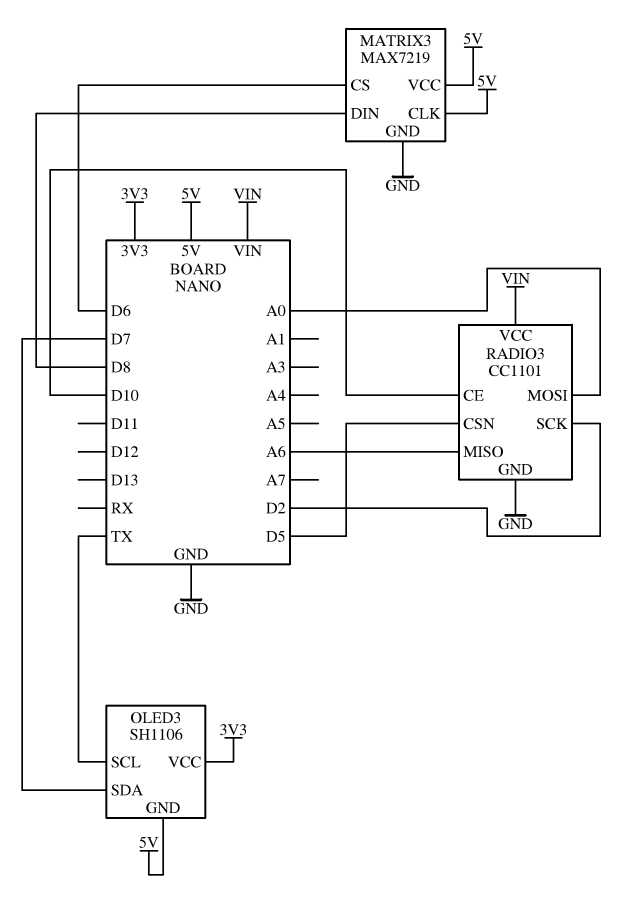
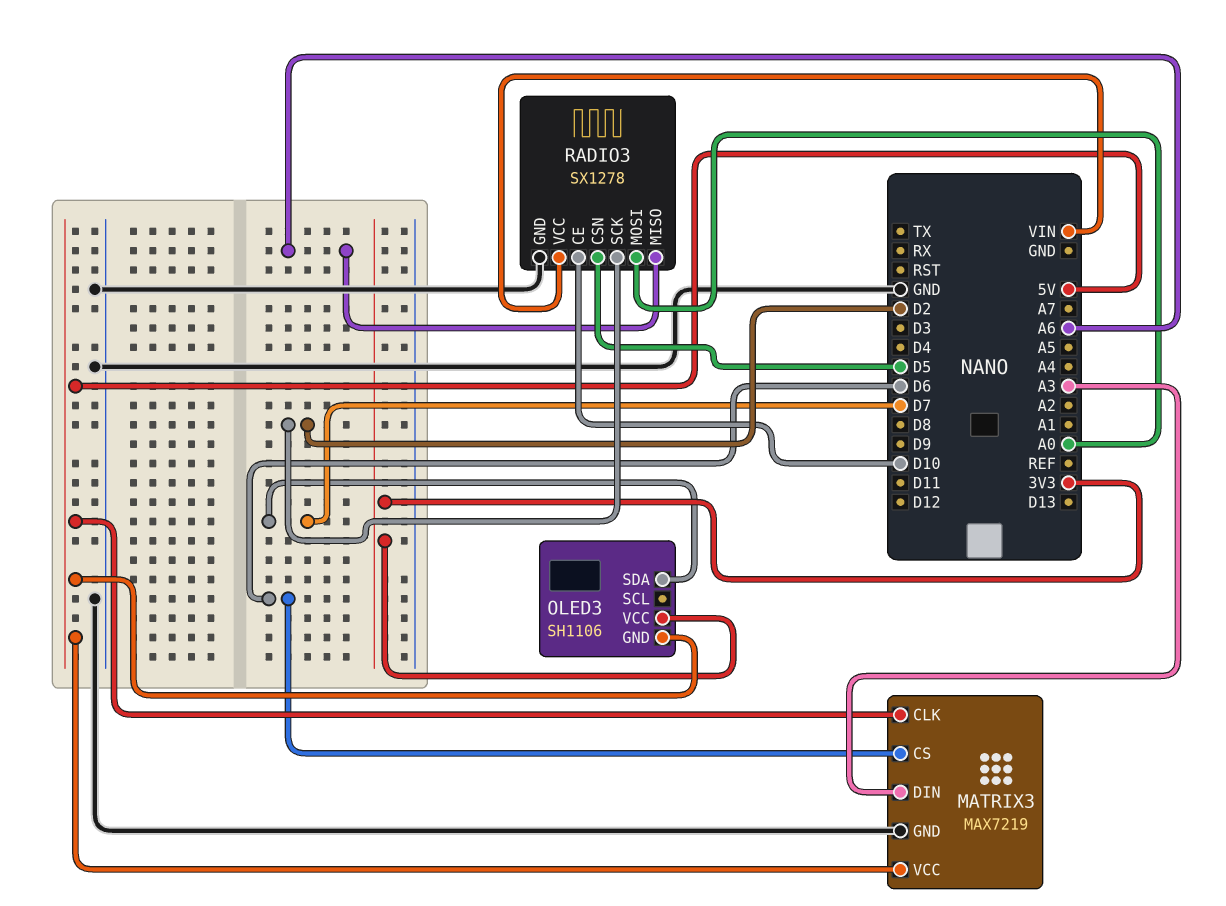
MATRIX3 pin DIN: D8 -> A3
OLED3 pin SCL: TX -> none
RADIO3: CC1101 -> SX1278

